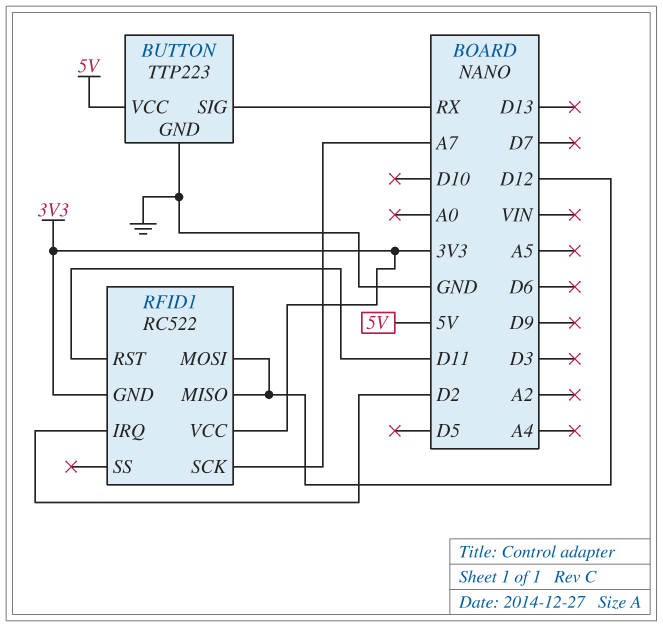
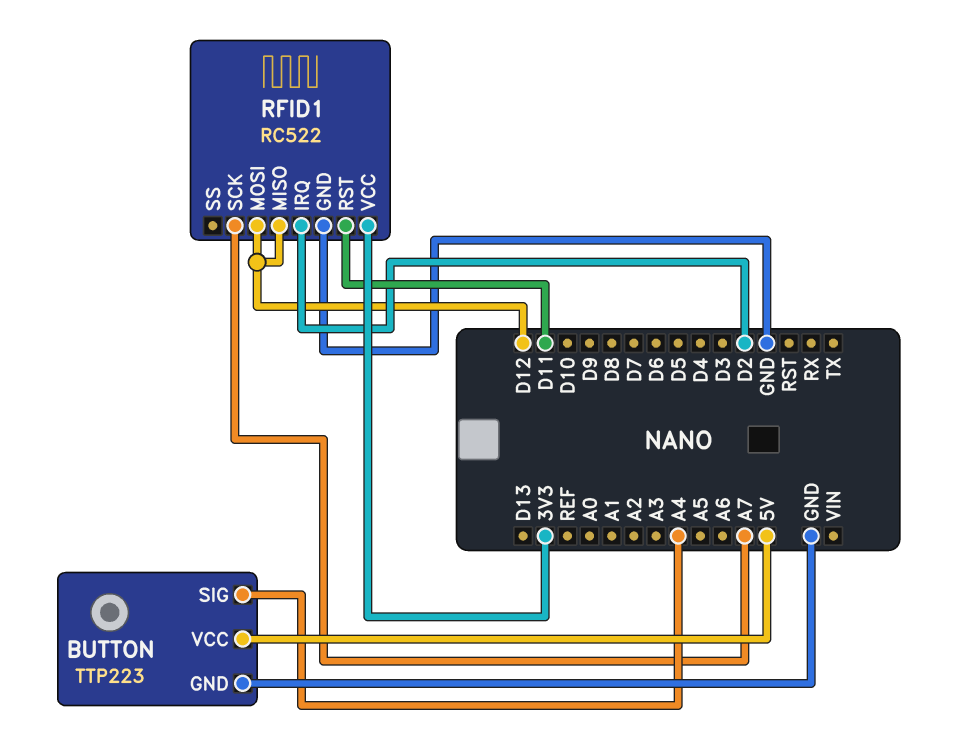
BUTTON pin SIG: RX -> A4
RFID1 pin GND: 3V3 -> GND

